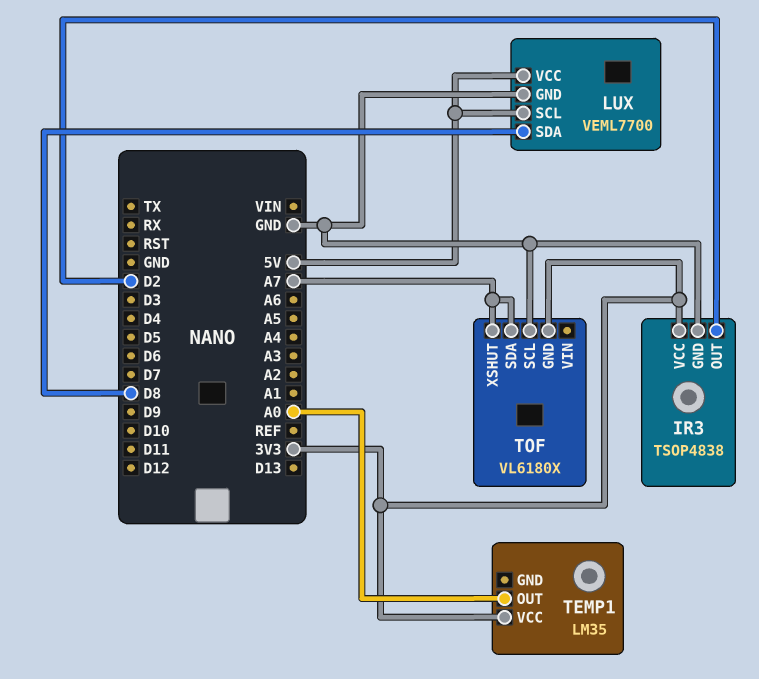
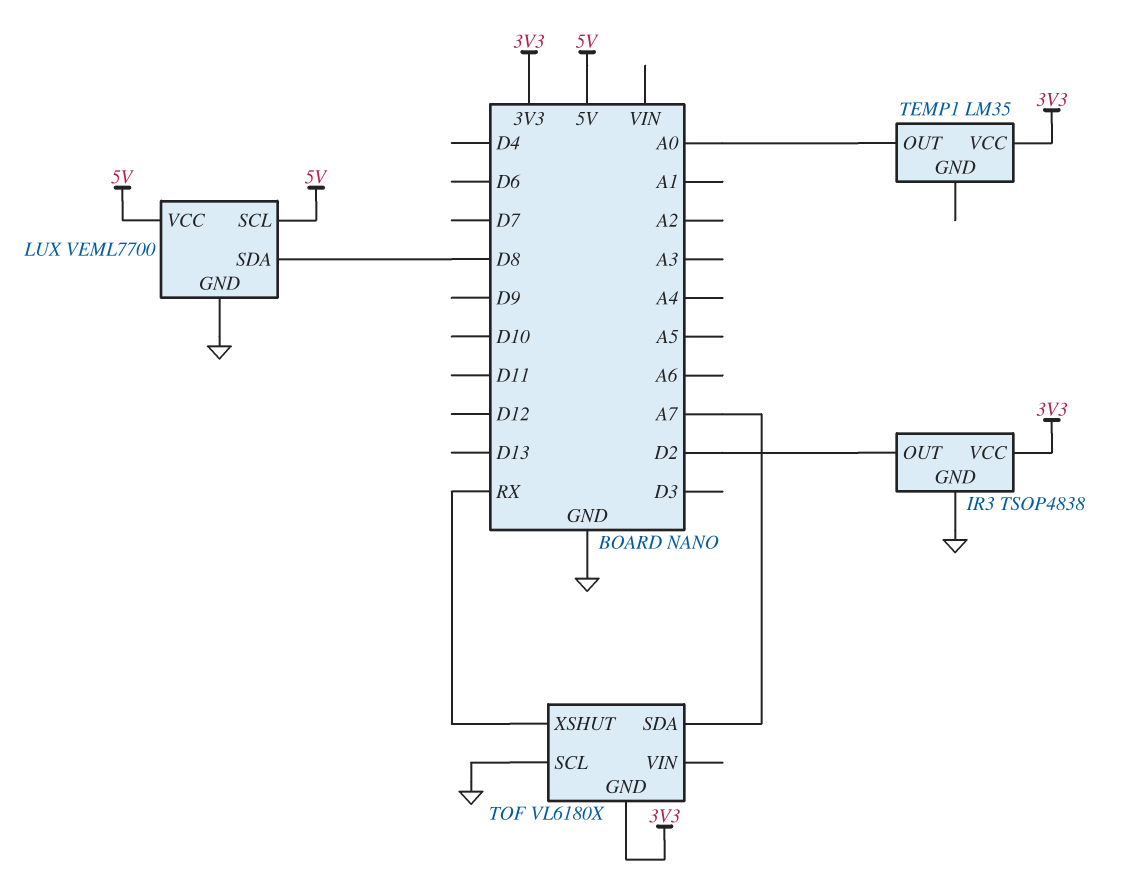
TOF pin XSHUT: A7 -> RX

